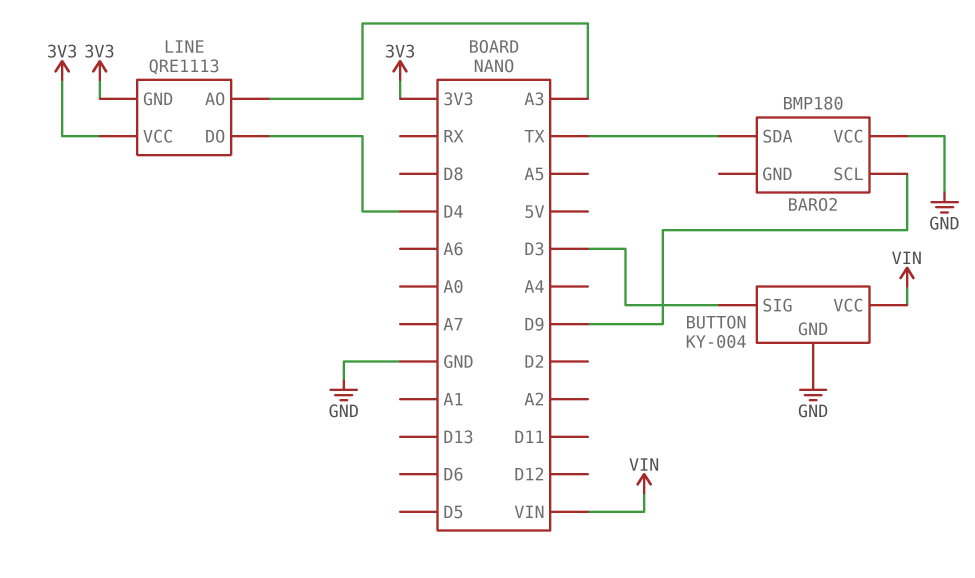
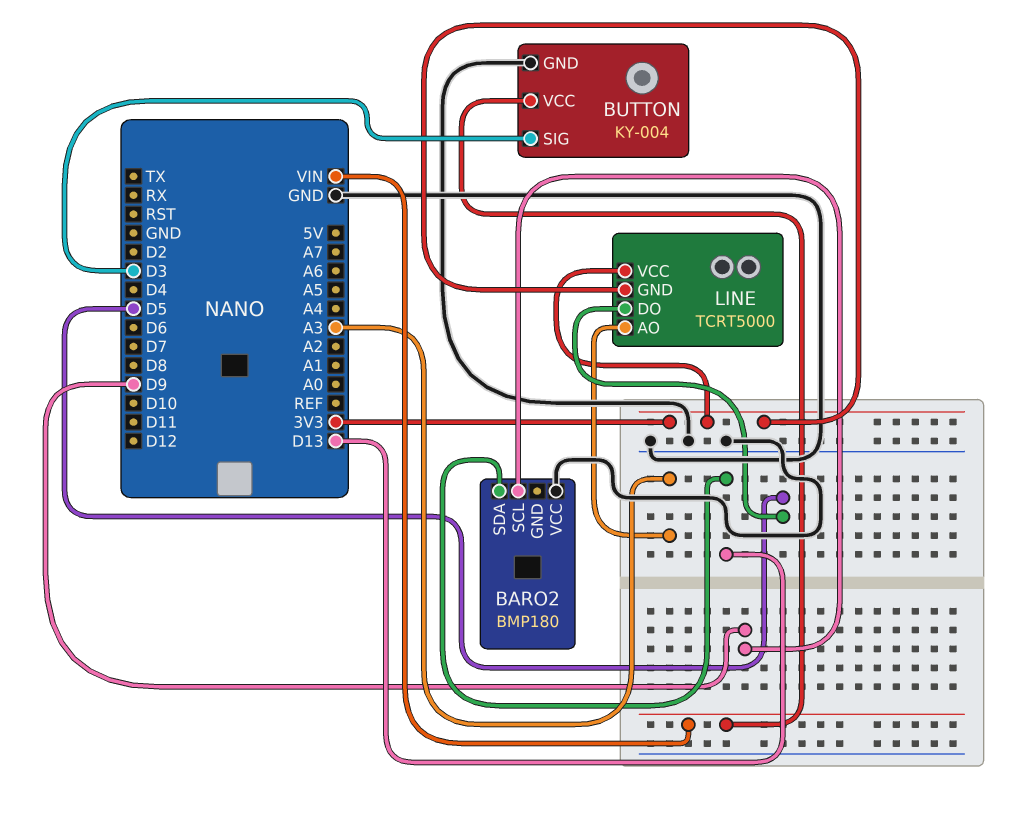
BARO2 pin SDA: TX -> D13
LINE: QRE1113 -> TCRT5000
LINE pin DO: D4 -> D5

